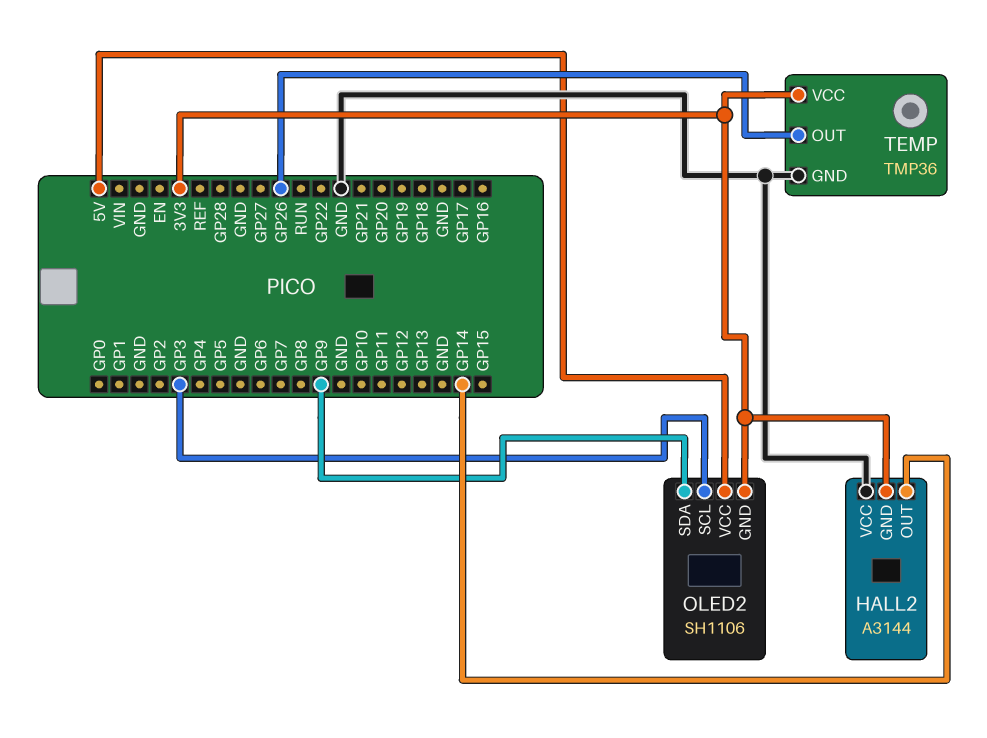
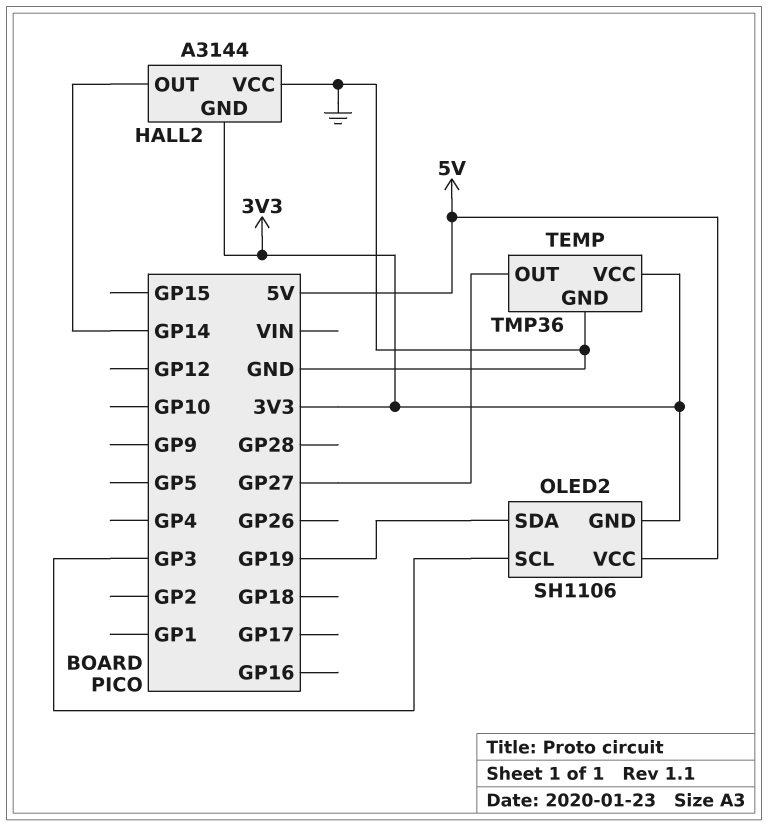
OLED2 pin SDA: GP9 -> GP19
TEMP pin OUT: GP26 -> GP27

